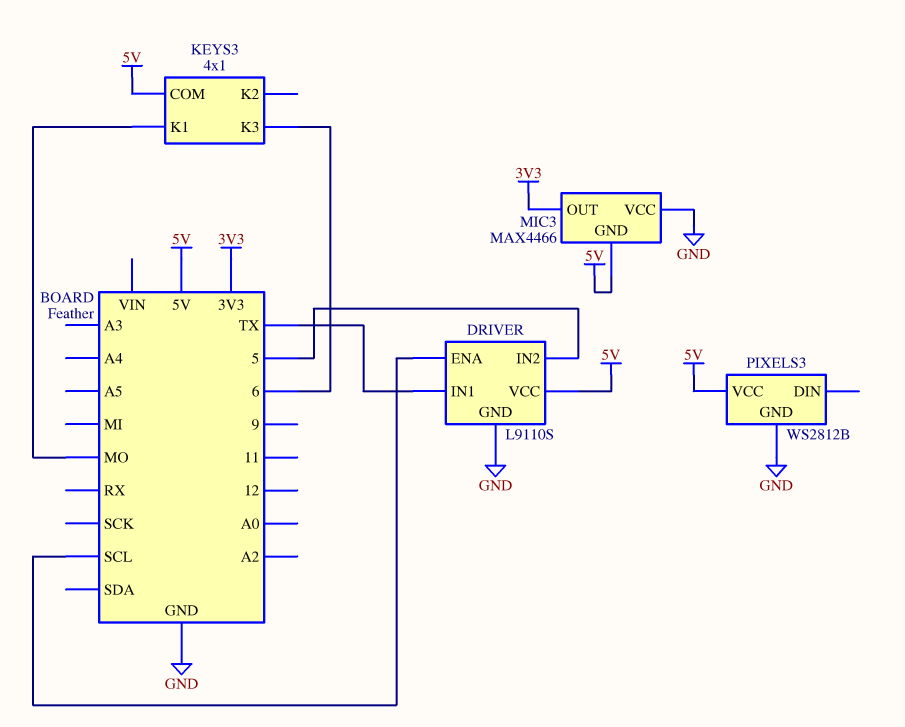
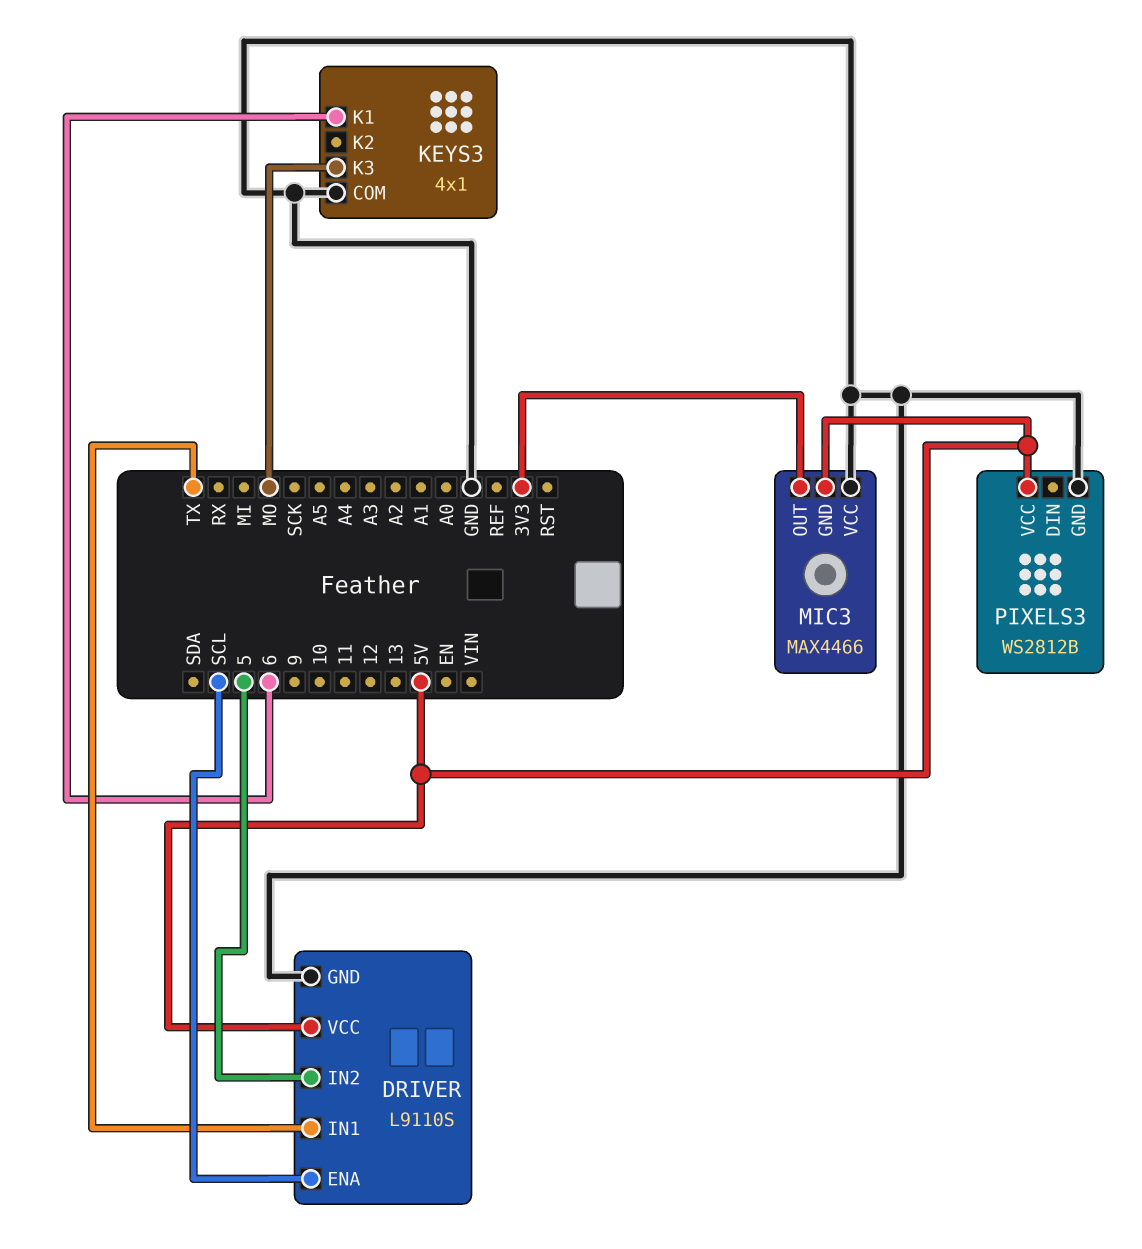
KEYS3 pin COM: 5V -> GND
KEYS3 pin K1: MO -> 6
KEYS3 pin K3: 6 -> MO

